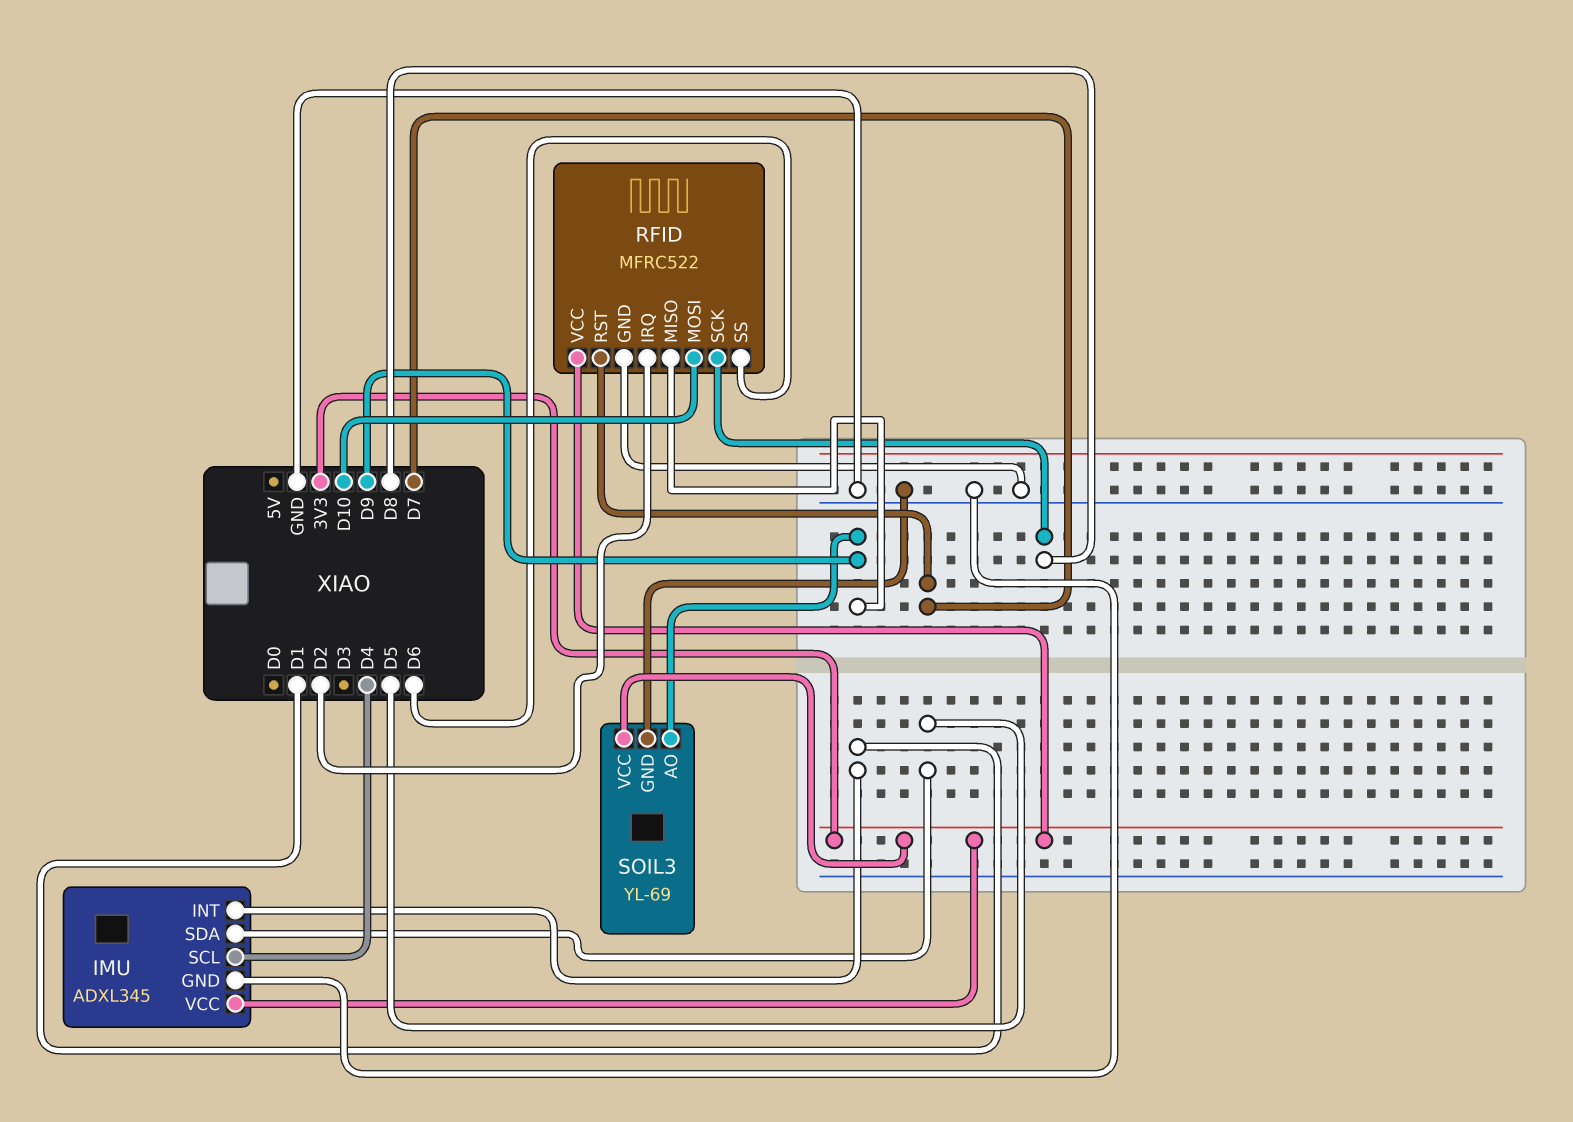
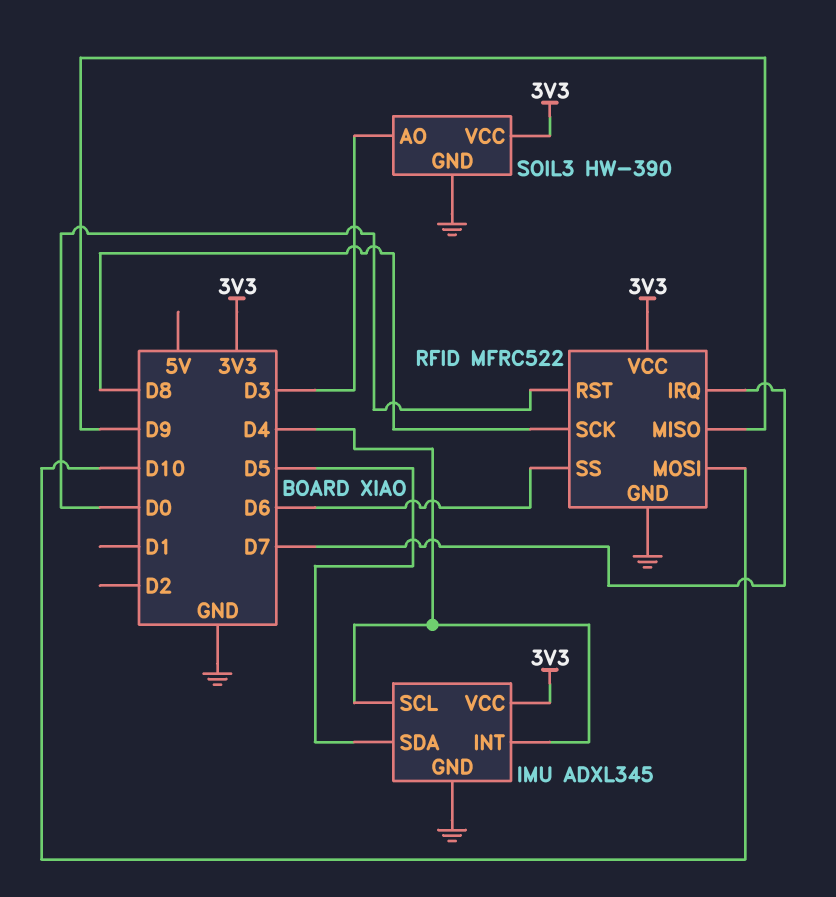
IMU pin INT: D1 -> D4
RFID pin IRQ: D2 -> D7
RFID pin RST: D7 -> D0
SOIL3: YL-69 -> HW-390
SOIL3 pin AO: D9 -> D3

